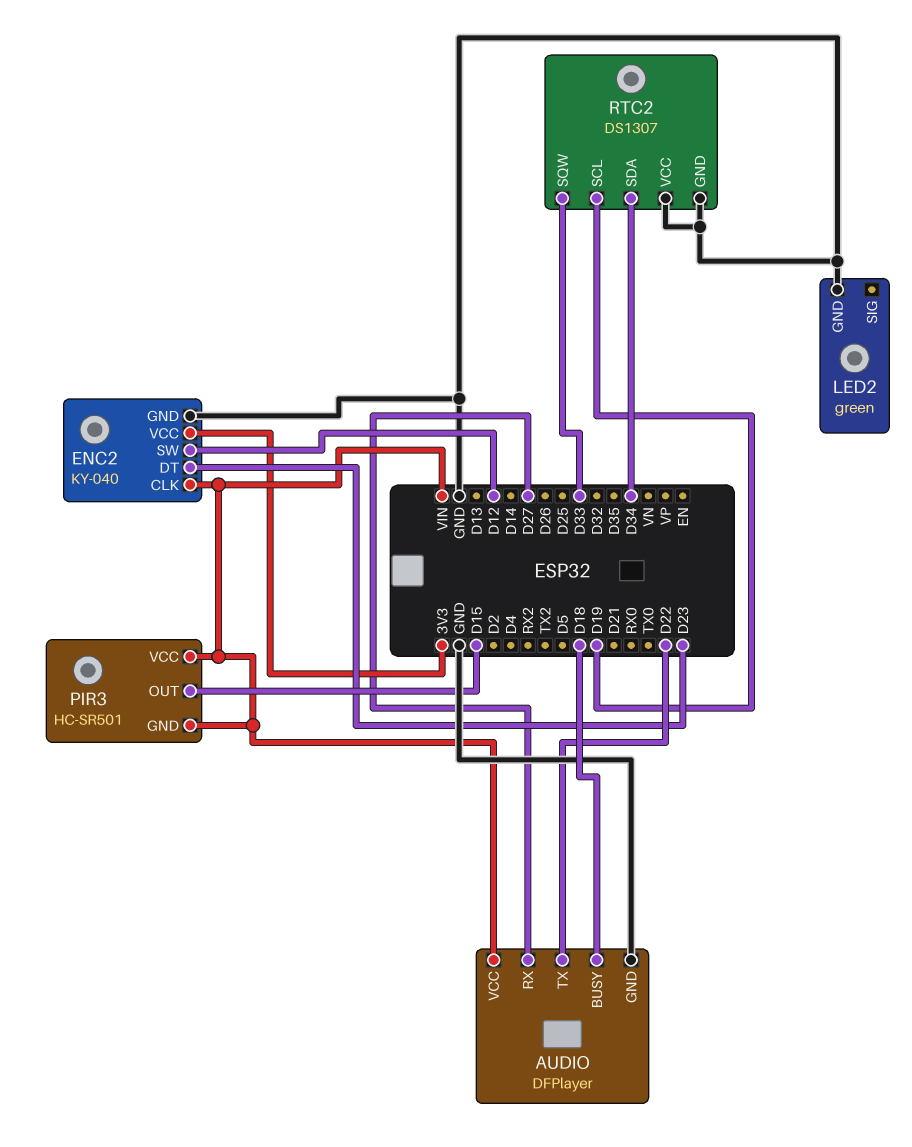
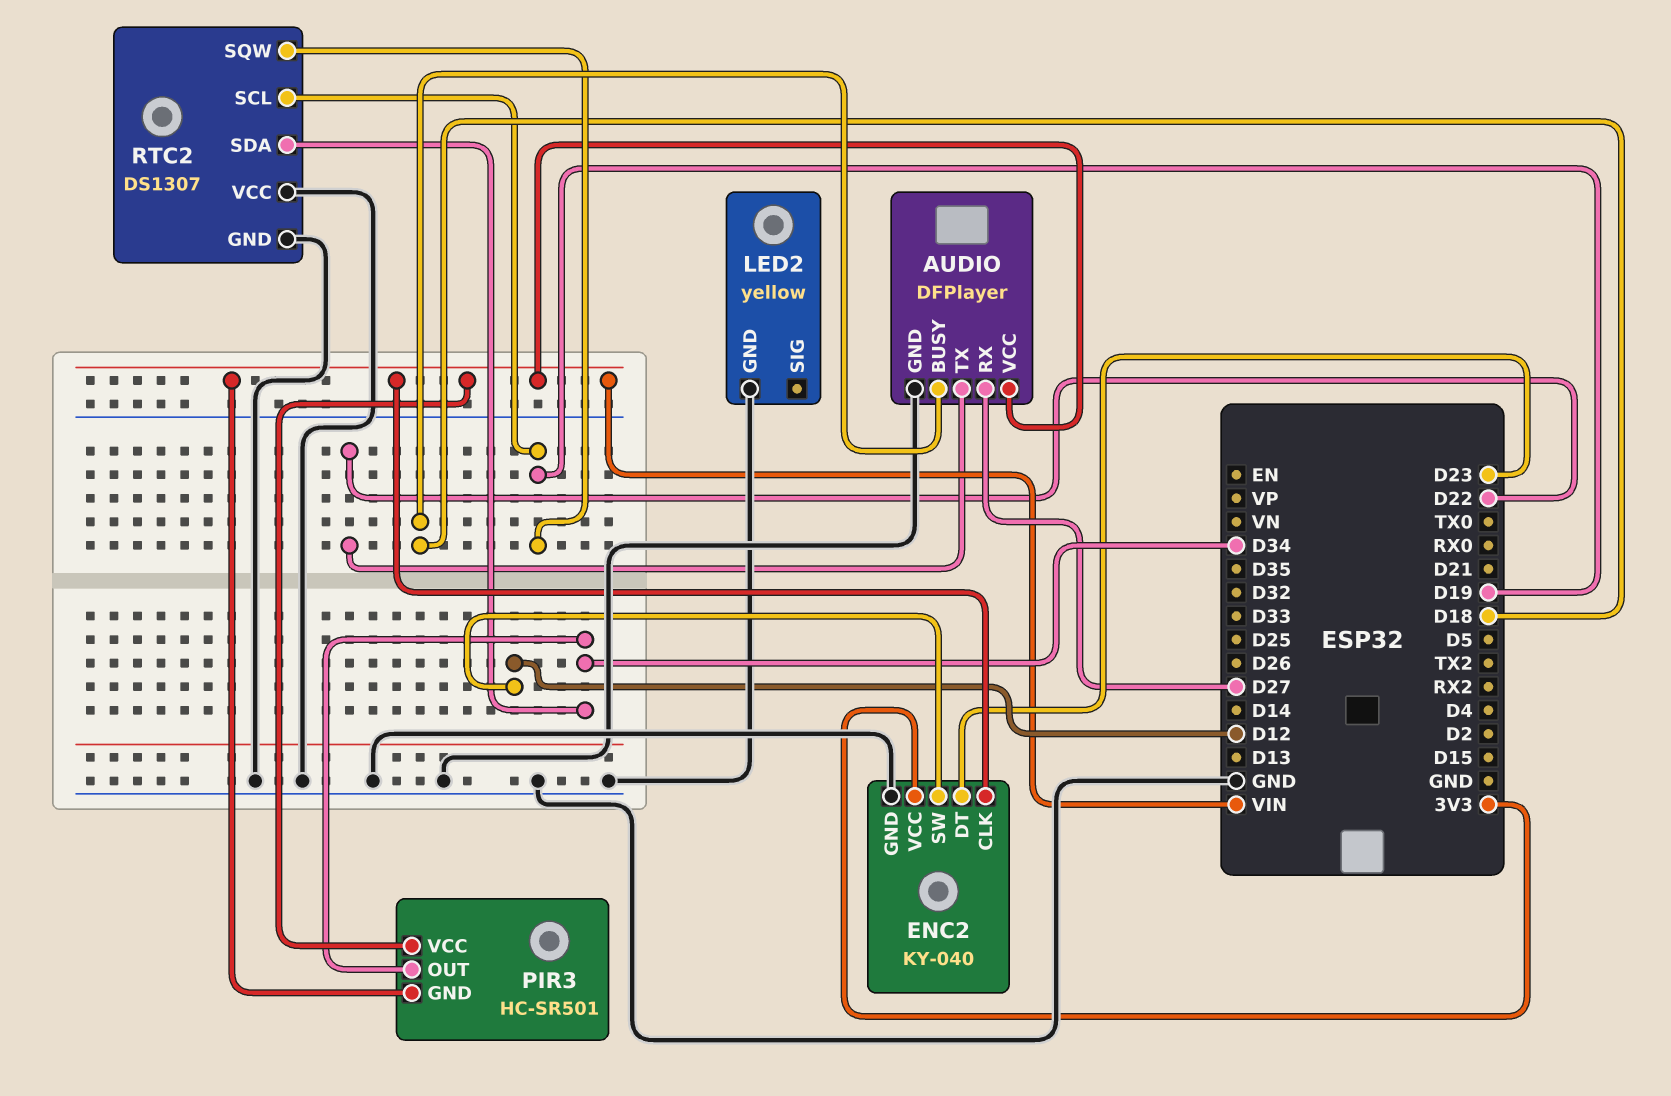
LED2: green -> yellow
PIR3 pin OUT: D15 -> D34
RTC2 pin SQW: D33 -> D19

